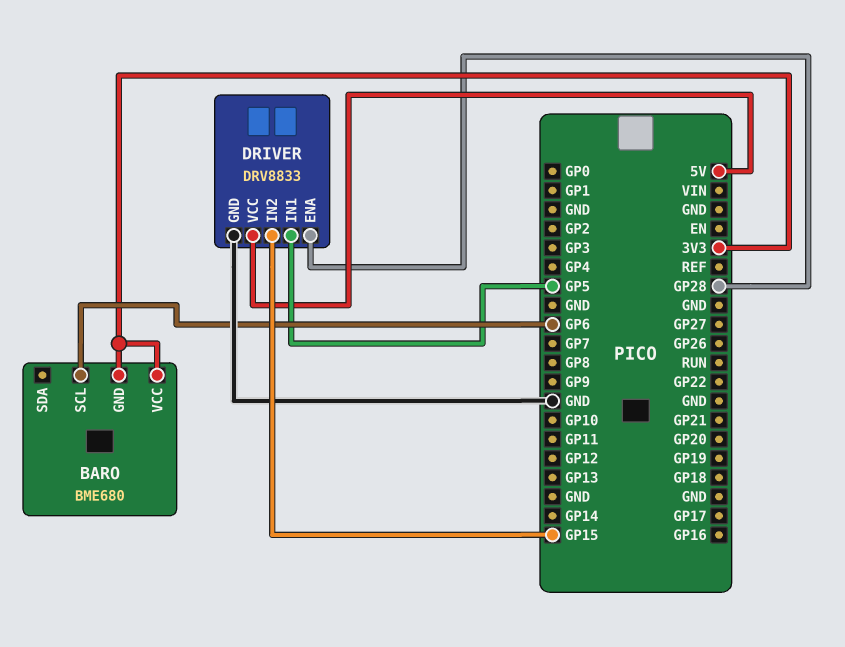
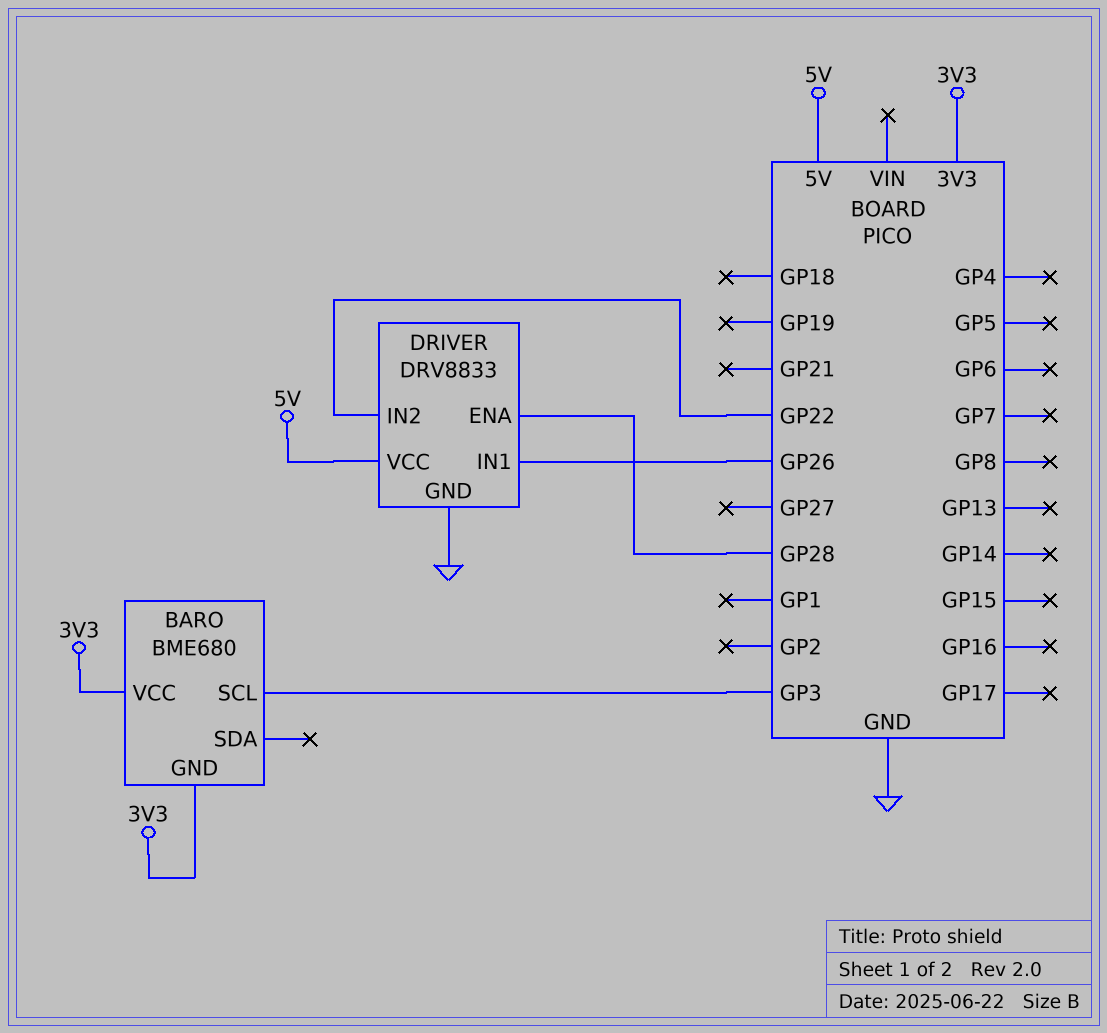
BARO pin SCL: GP6 -> GP3
DRIVER pin IN1: GP5 -> GP26
DRIVER pin IN2: GP15 -> GP22

